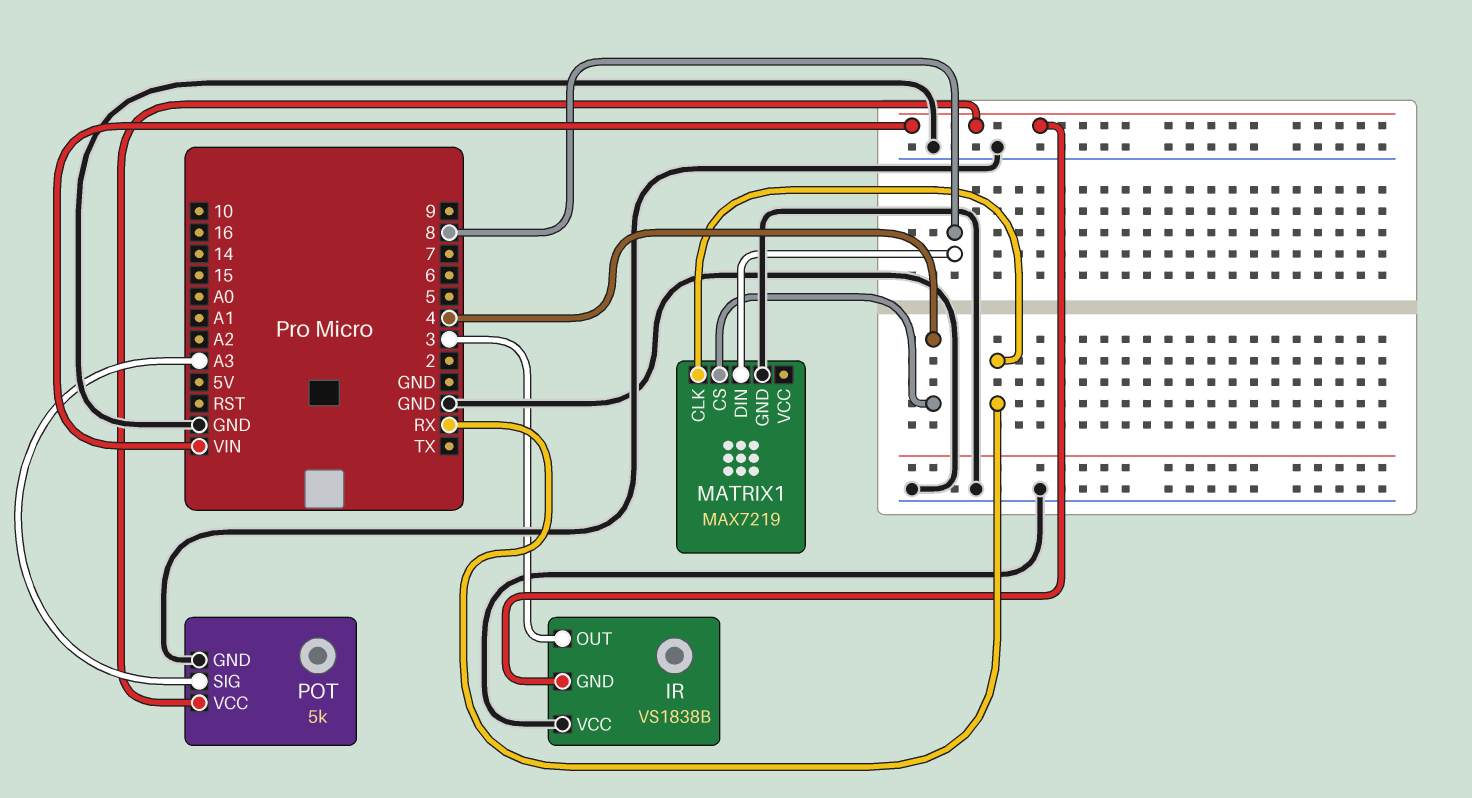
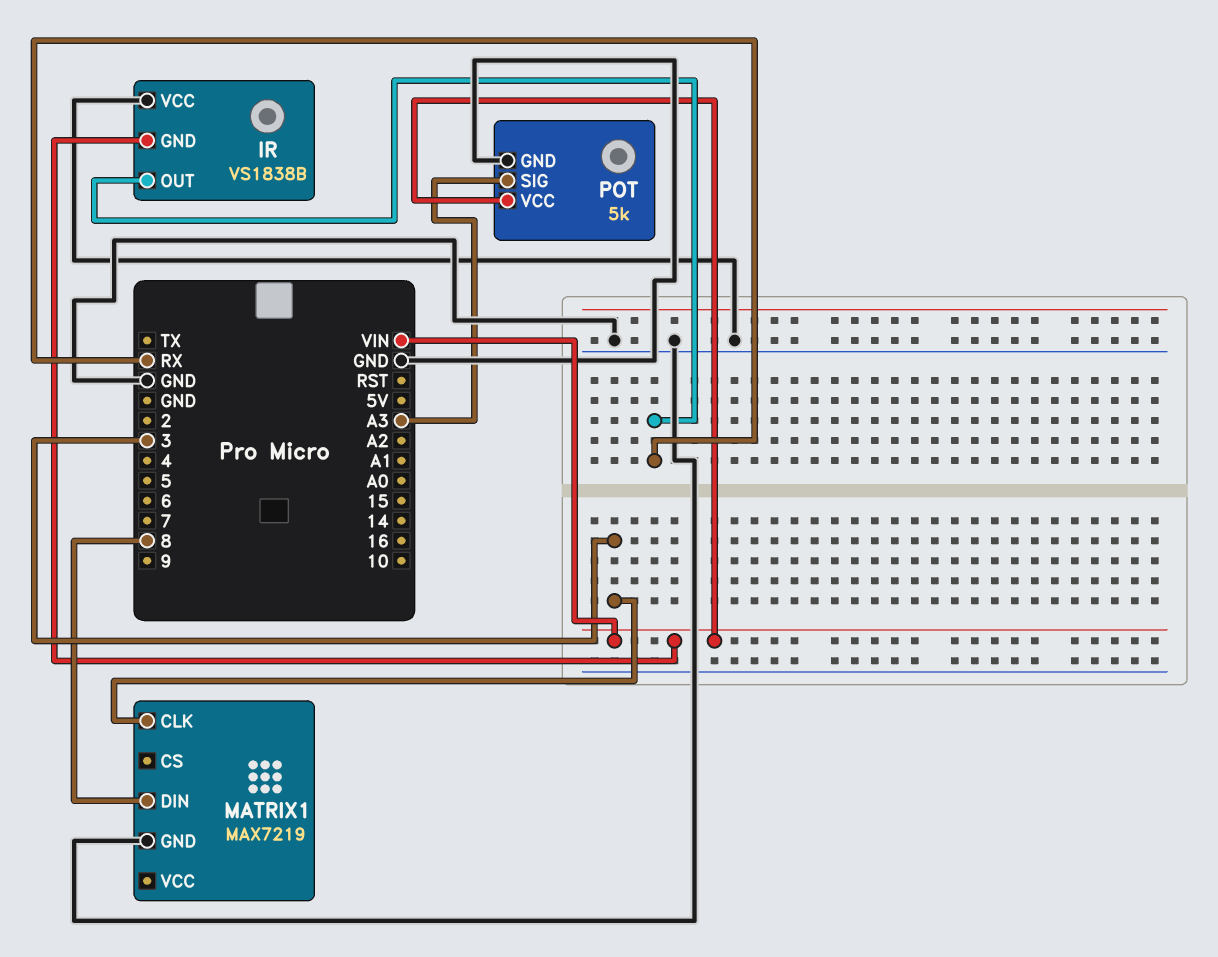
IR pin OUT: 3 -> RX
MATRIX1 pin CLK: RX -> 3
MATRIX1 pin CS: 4 -> none

